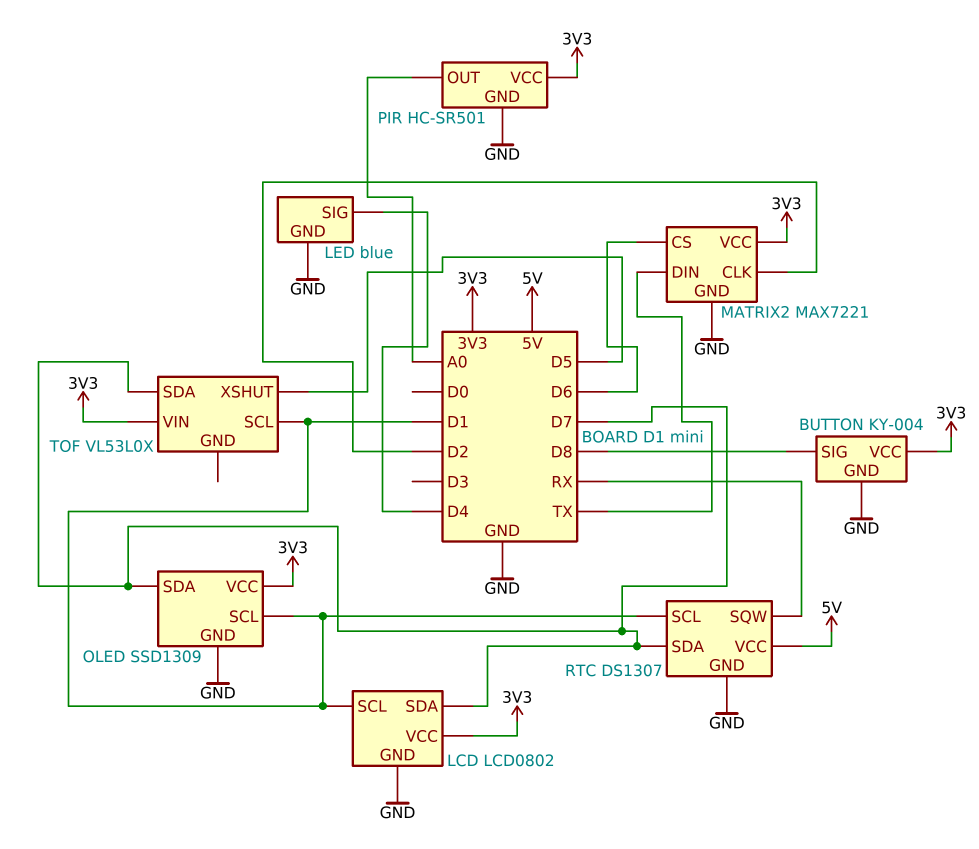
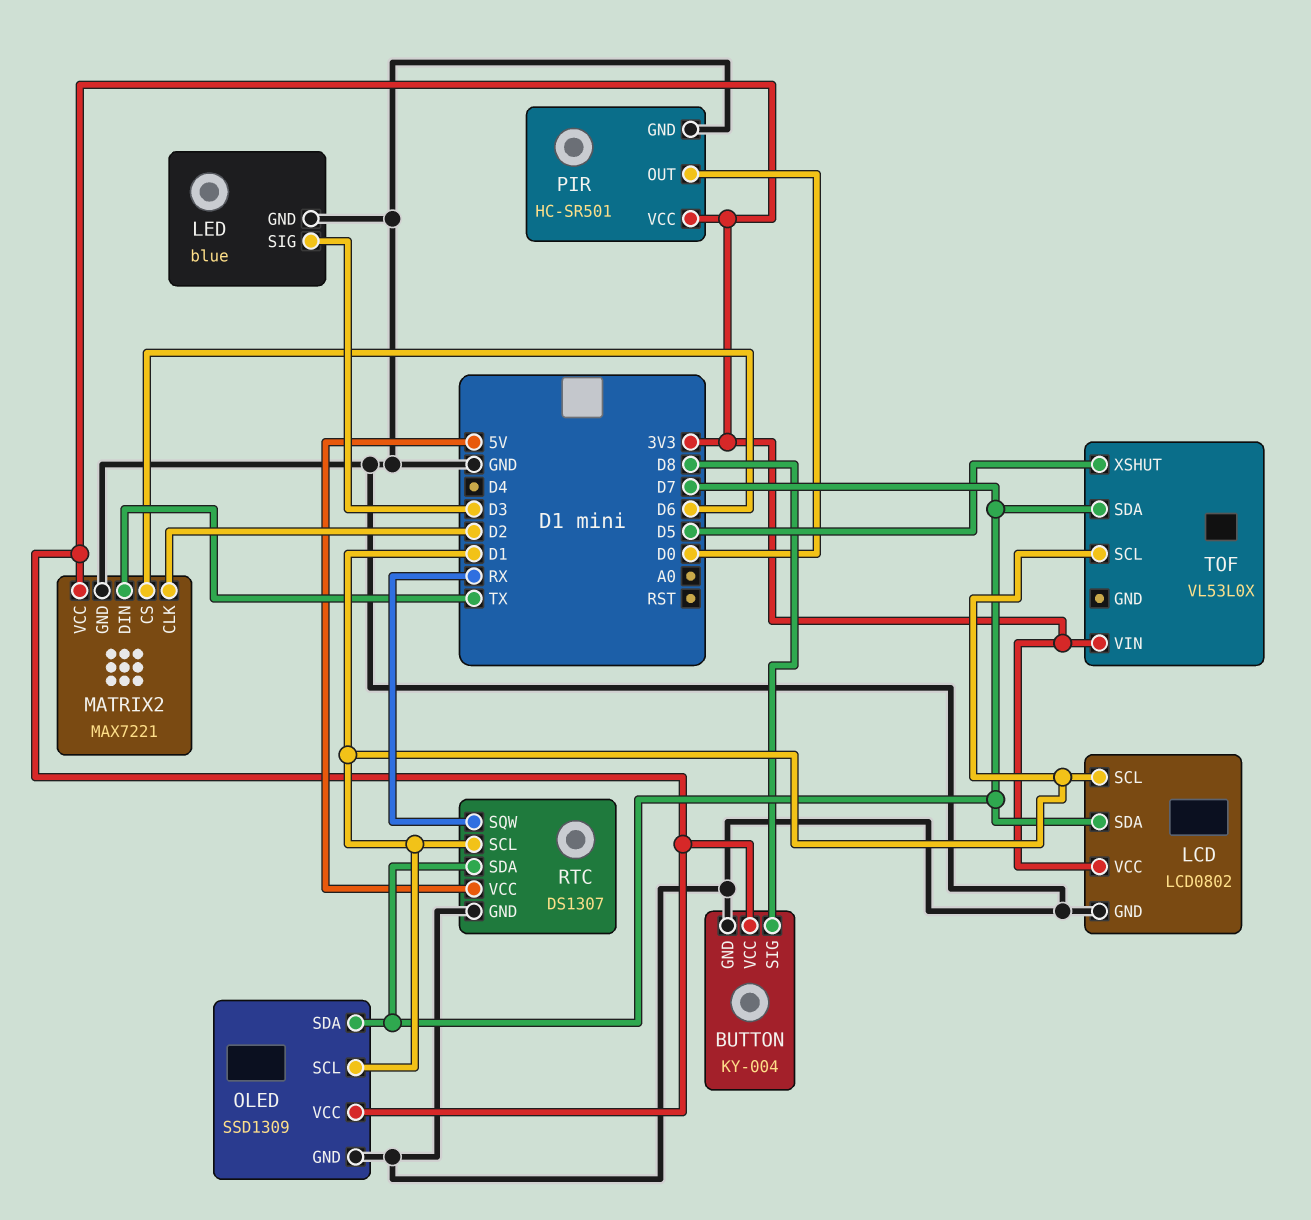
LED pin SIG: D4 -> D3
PIR pin OUT: A0 -> D0

